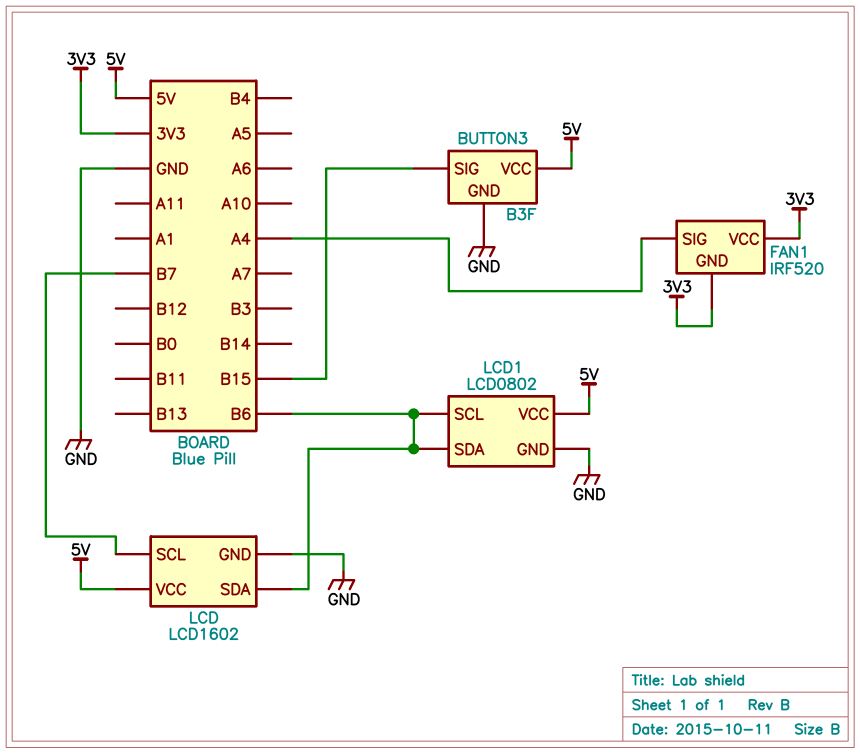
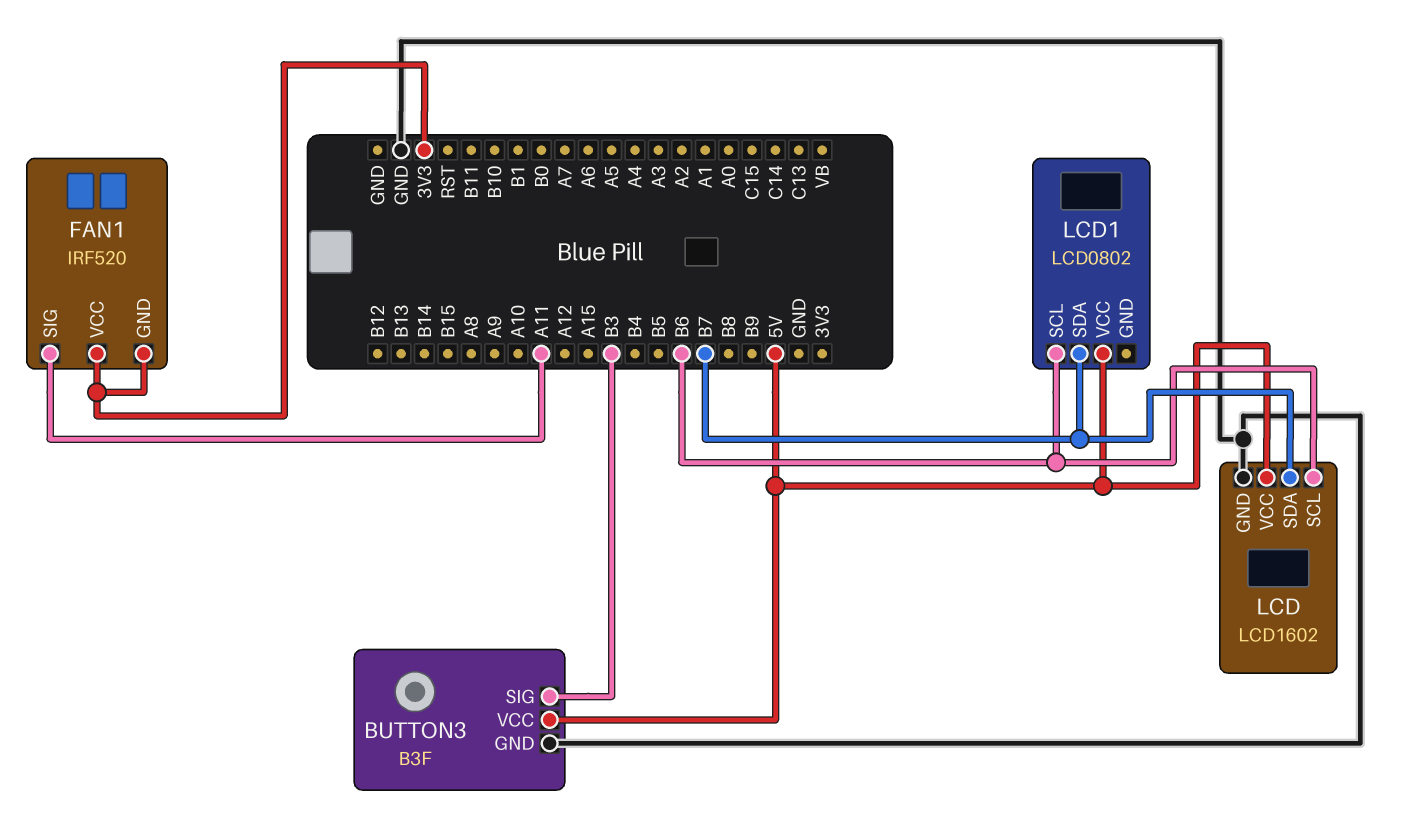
BUTTON3 pin SIG: B15 -> B3
FAN1 pin SIG: A4 -> A11
LCD pin SCL: B7 -> B6
LCD pin SDA: B6 -> B7
LCD1 pin GND: GND -> none
LCD1 pin SDA: B6 -> B7

